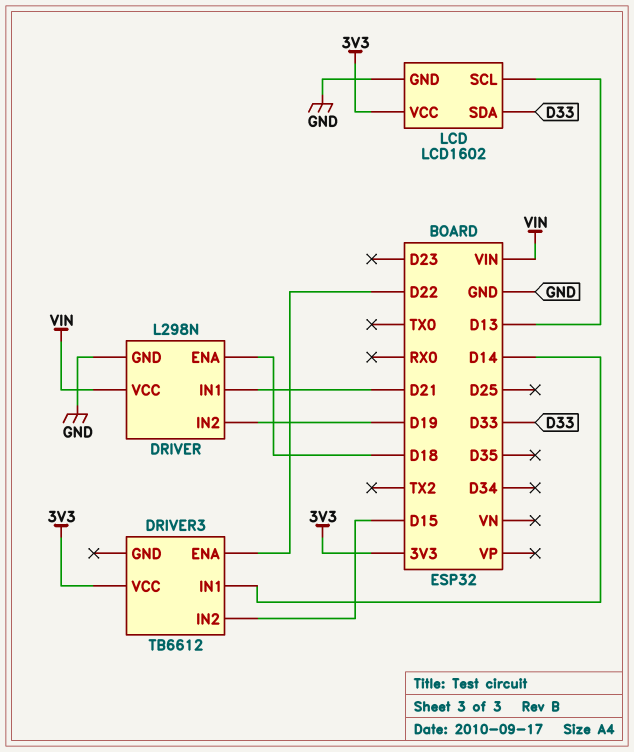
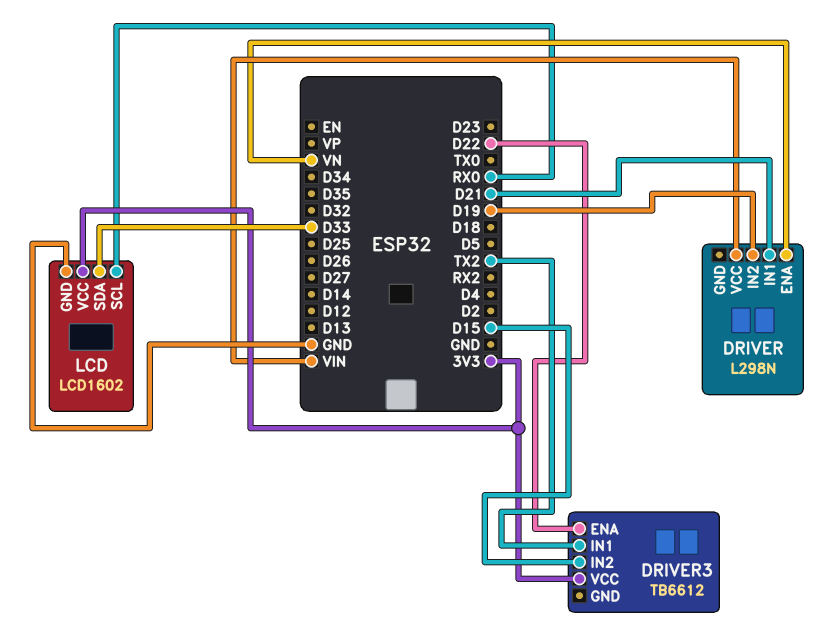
DRIVER pin ENA: D18 -> VN
DRIVER pin GND: GND -> none
DRIVER3 pin IN1: D14 -> TX2
LCD pin SCL: D13 -> RX0

